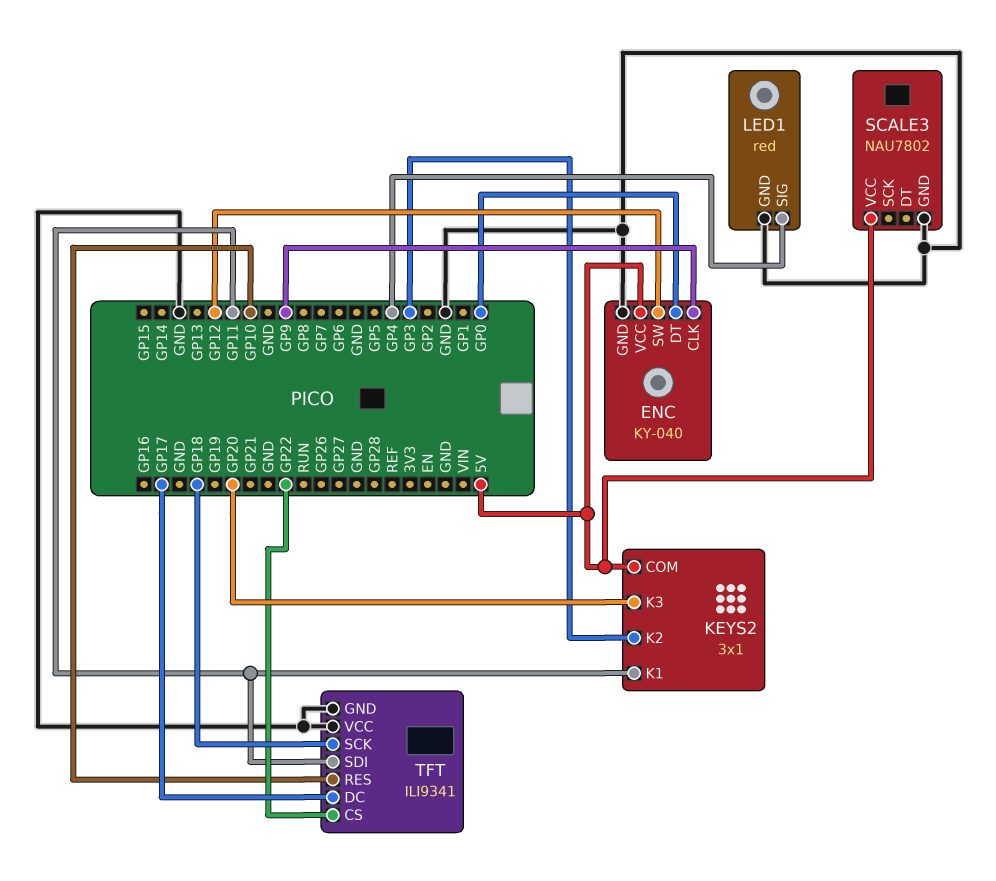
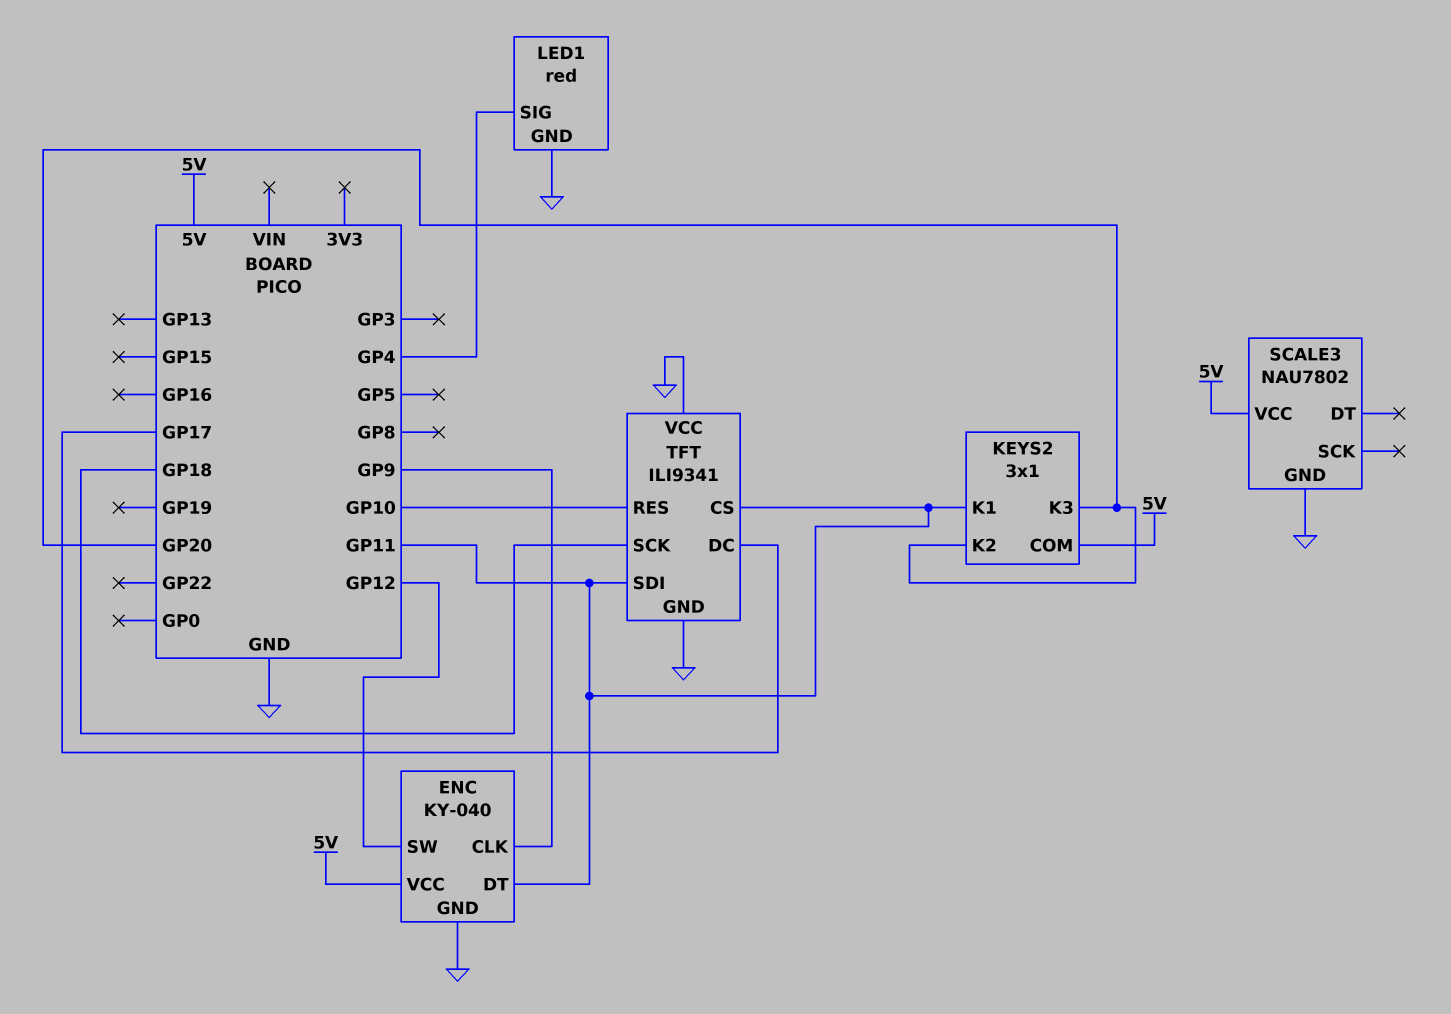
ENC pin DT: GP0 -> GP11
KEYS2 pin K2: GP3 -> GP20
TFT pin CS: GP22 -> GP11

